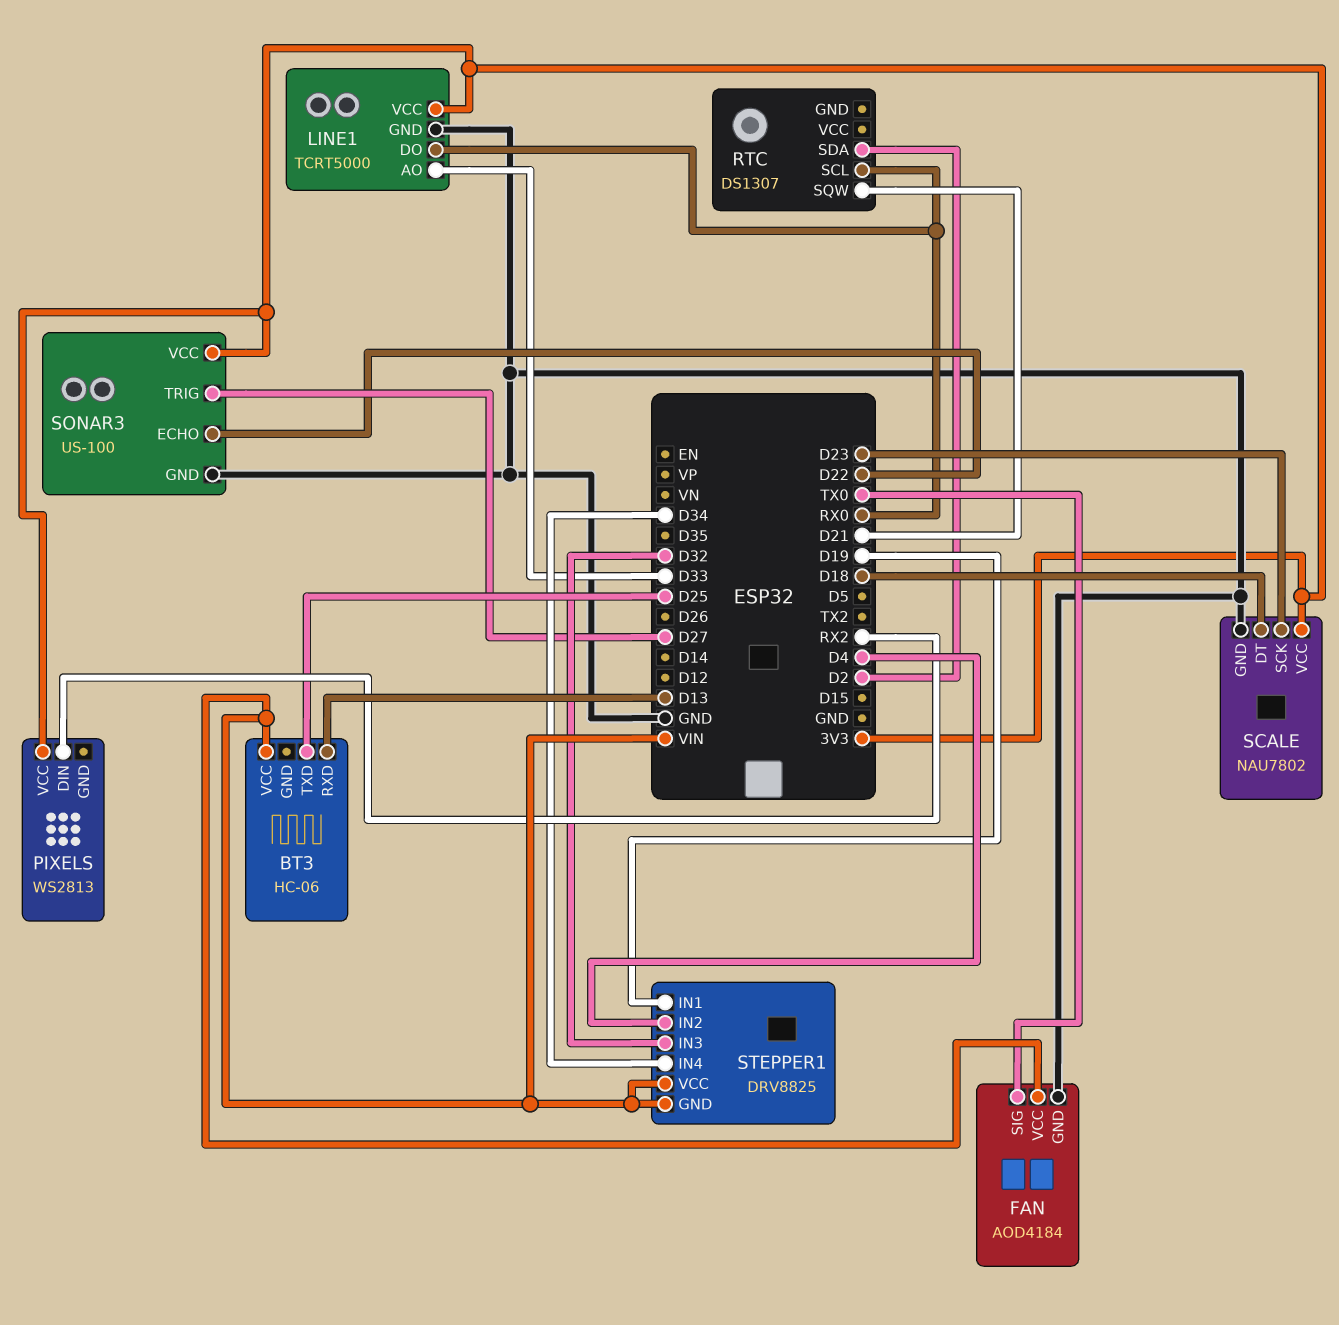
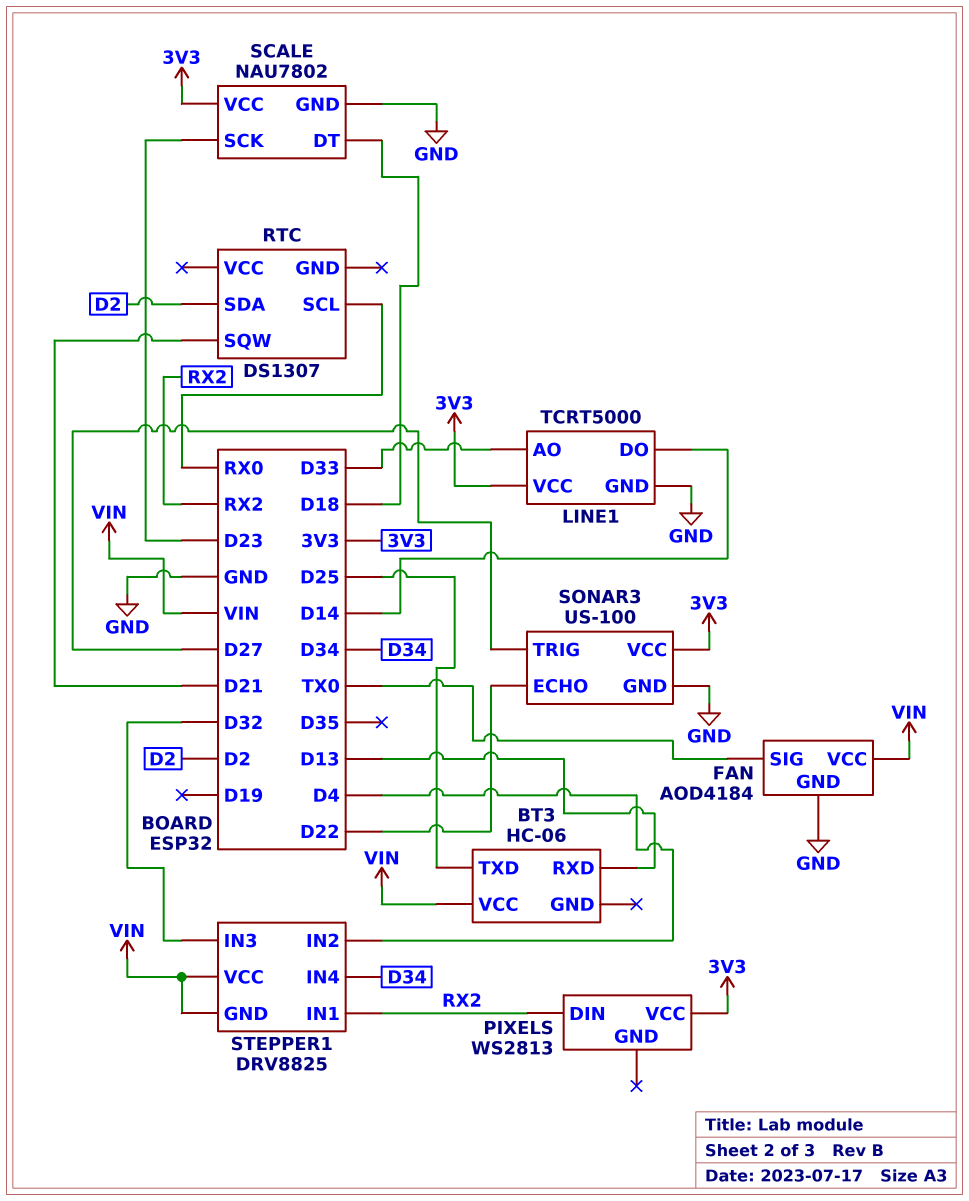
LINE1 pin DO: RX0 -> D14
STEPPER1 pin IN1: D19 -> RX2

